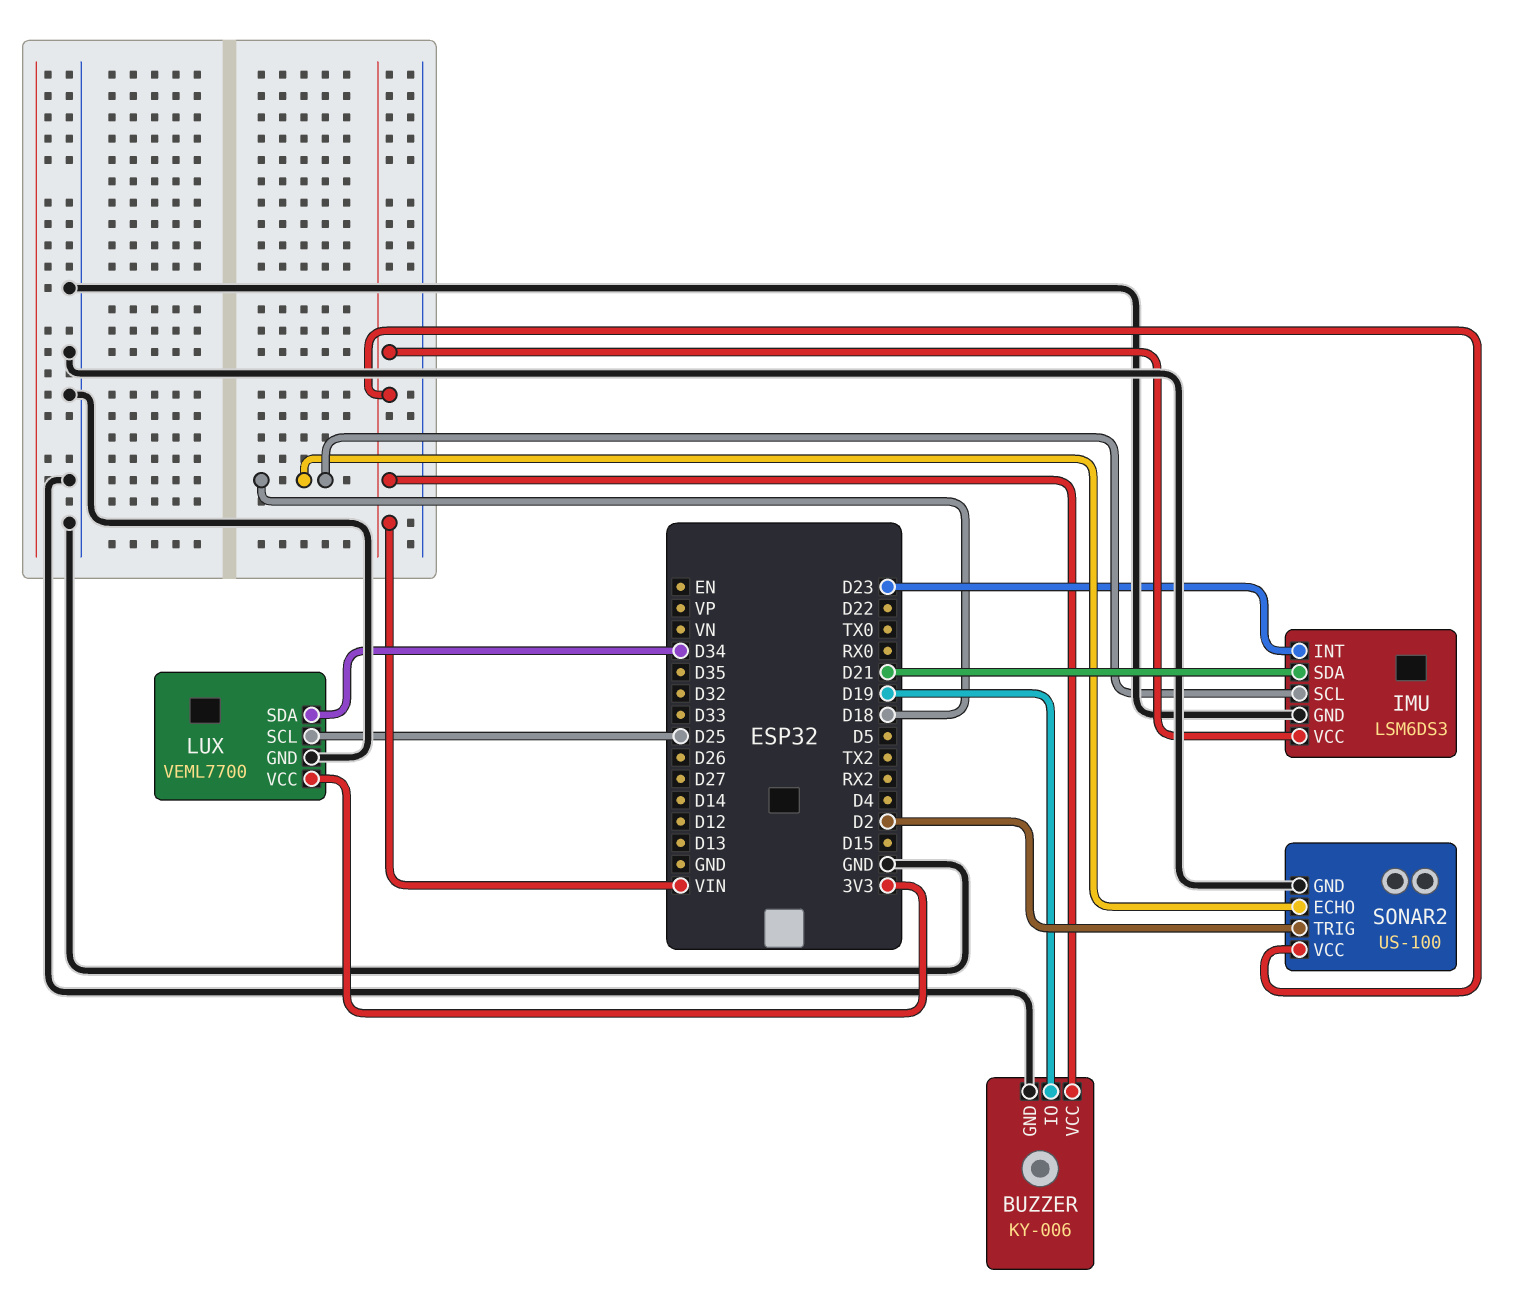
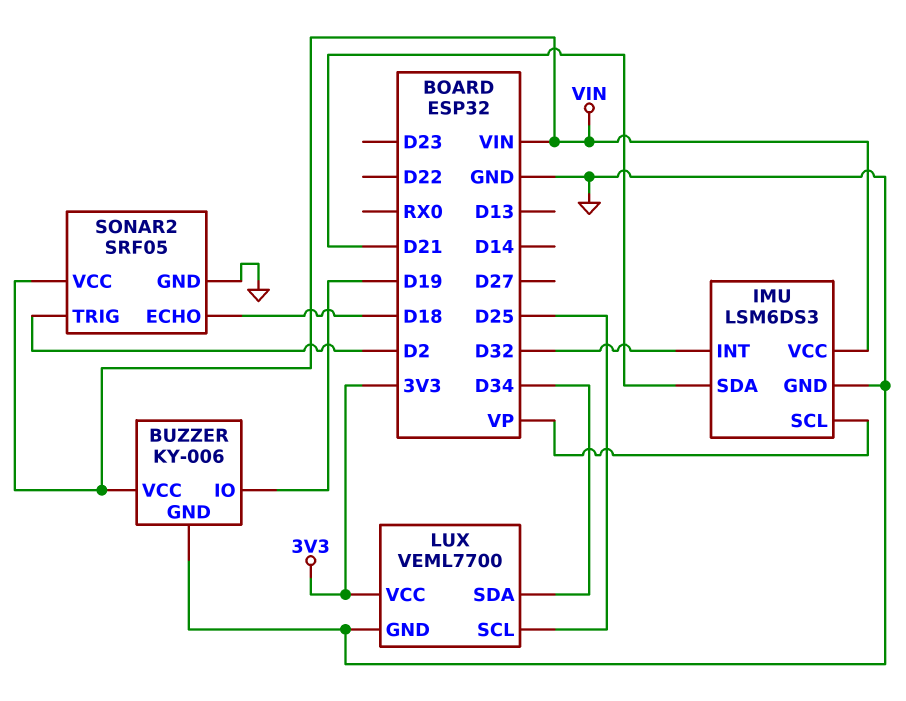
IMU pin INT: D23 -> D32
IMU pin SCL: D18 -> VP
SONAR2: US-100 -> SRF05

